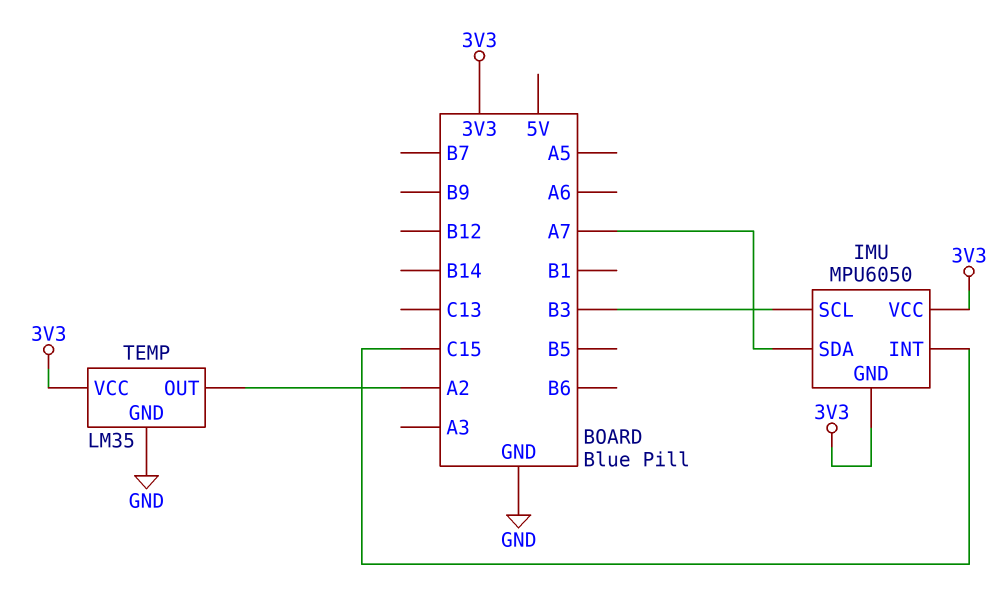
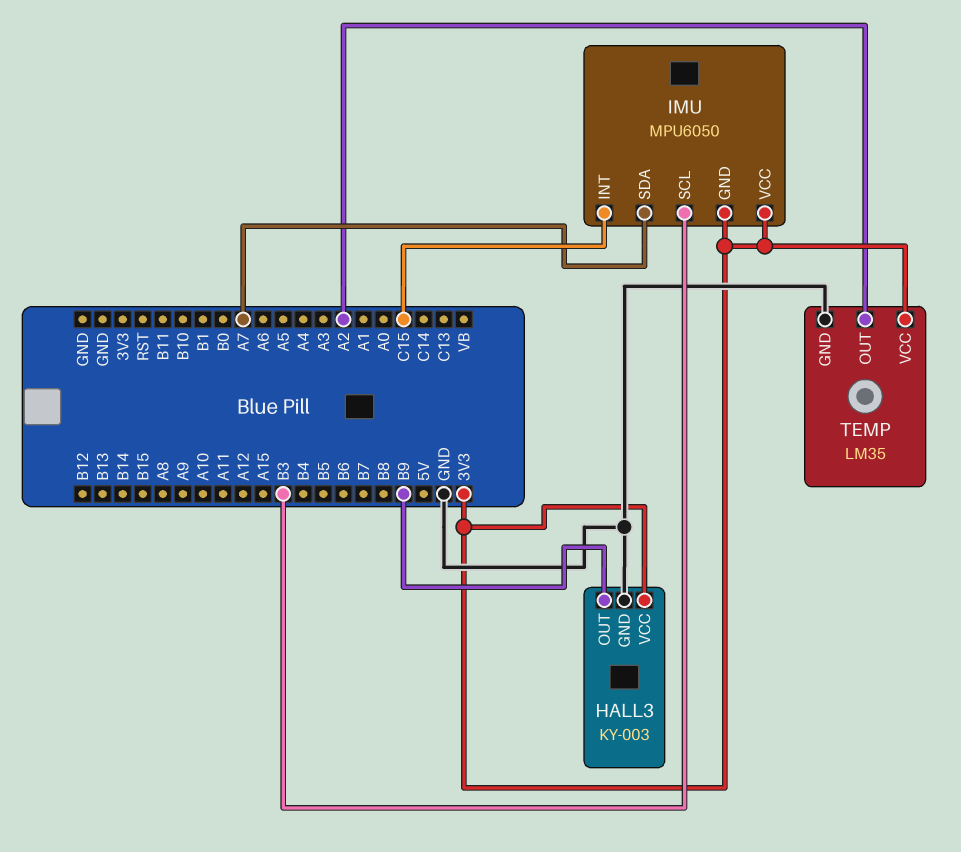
HALL3: none -> KY-003
HALL3 pin GND: none -> GND
HALL3 pin OUT: none -> B9
HALL3 pin VCC: none -> 3V3

